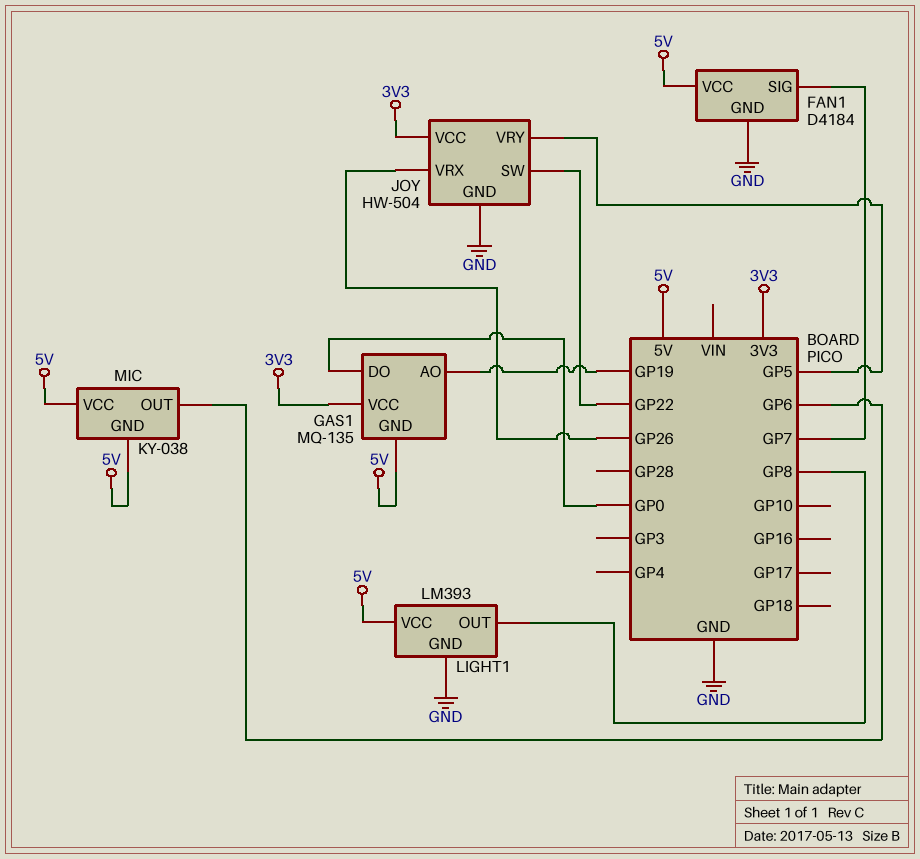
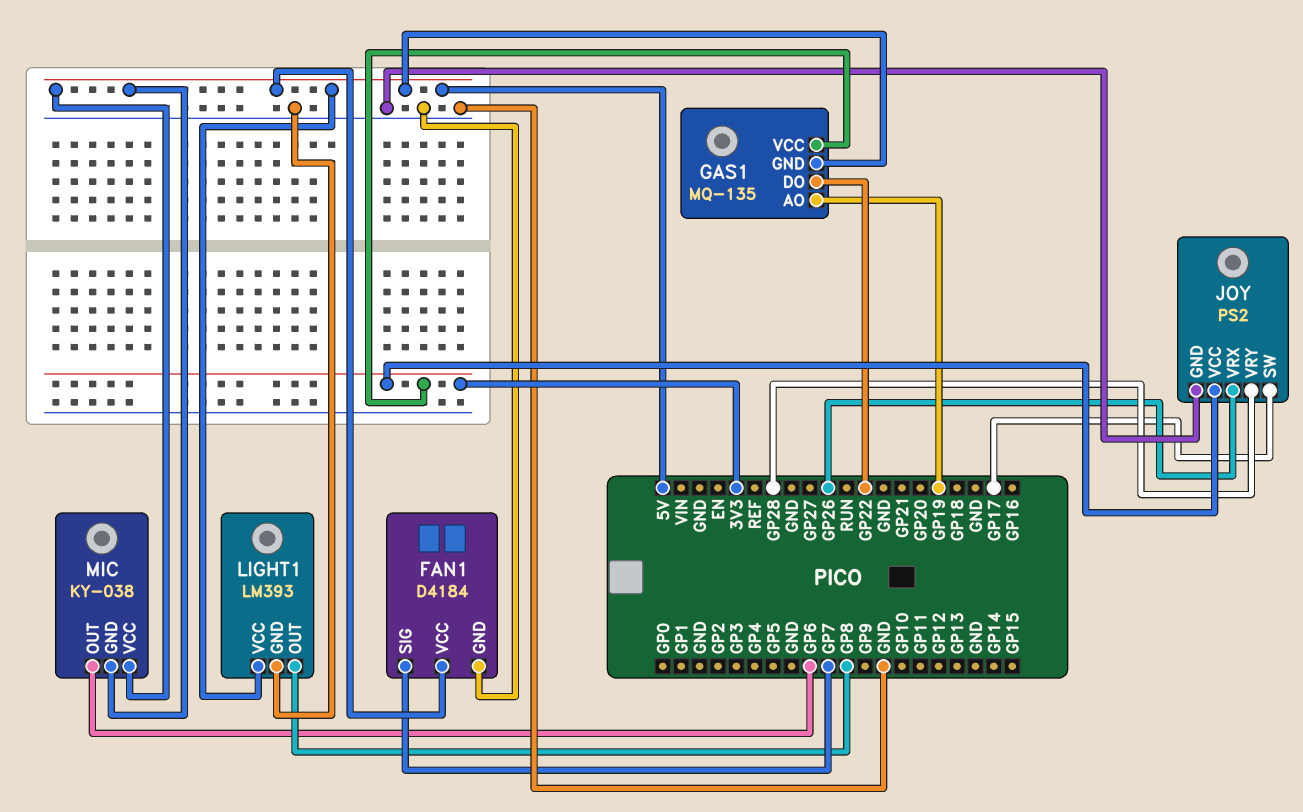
GAS1 pin DO: GP0 -> GP22
JOY: HW-504 -> PS2
JOY pin SW: GP22 -> GP17
JOY pin VRY: GP5 -> GP28

